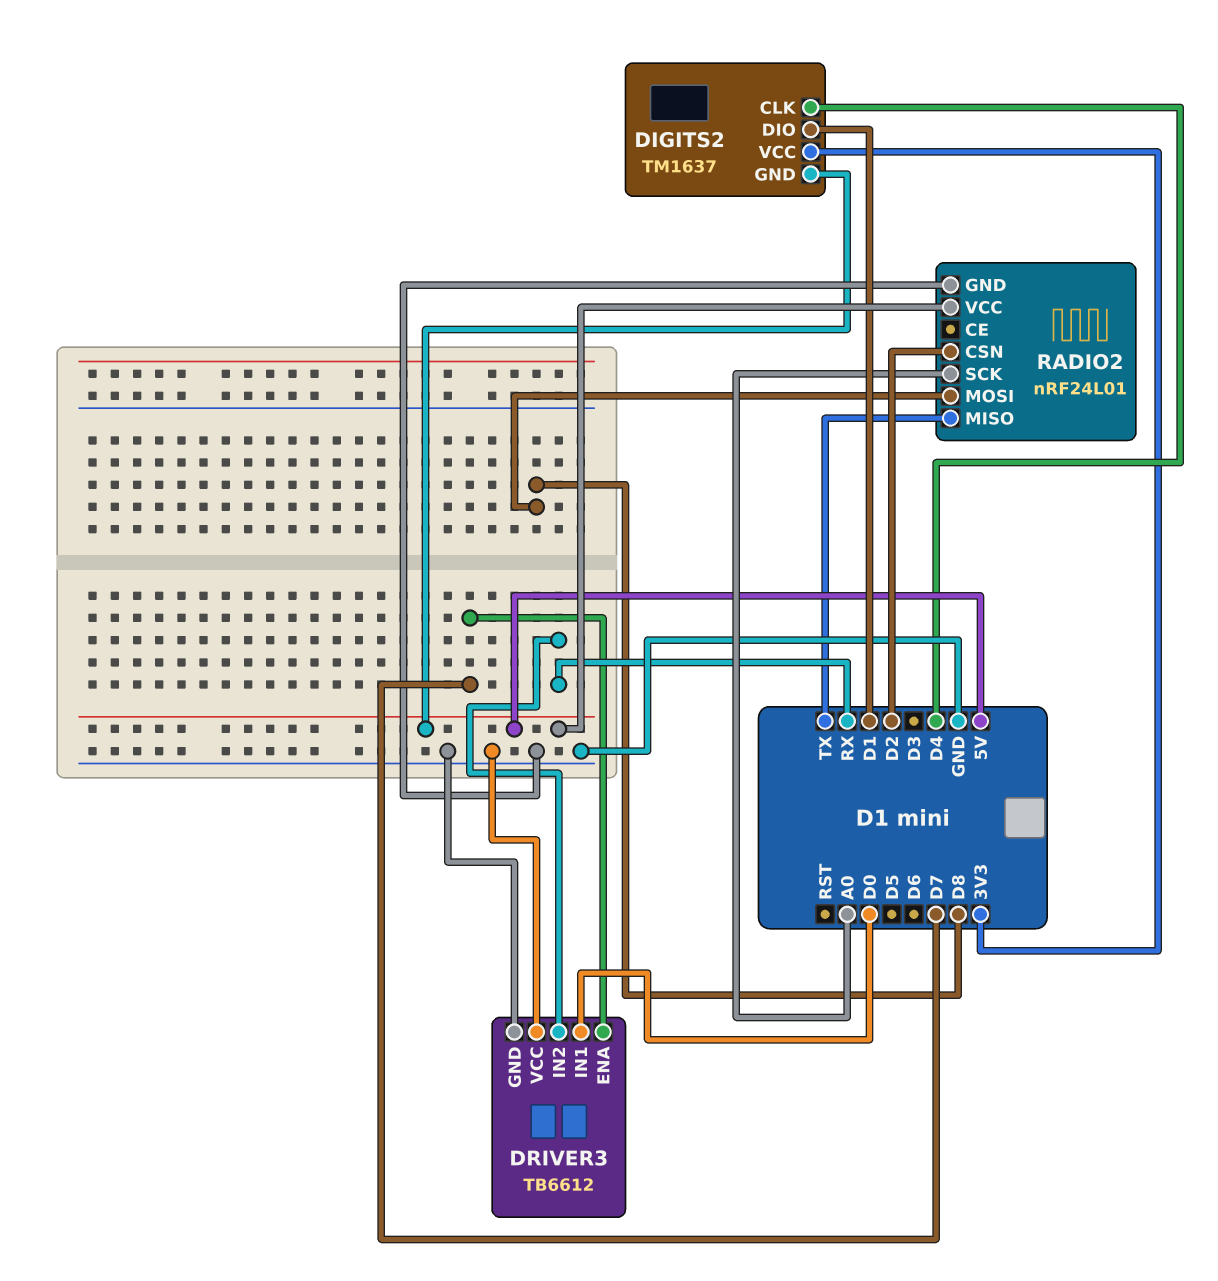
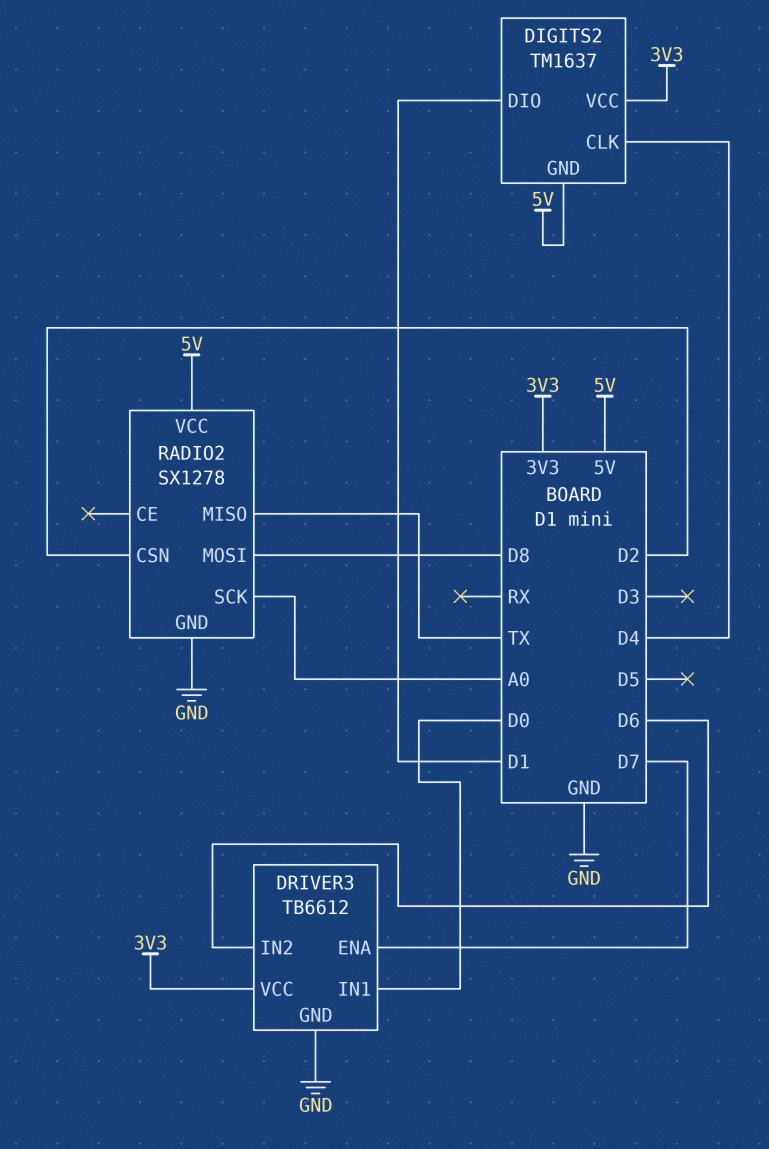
DRIVER3 pin IN2: RX -> D6
DRIVER3 pin VCC: GND -> 3V3
RADIO2: nRF24L01 -> SX1278

